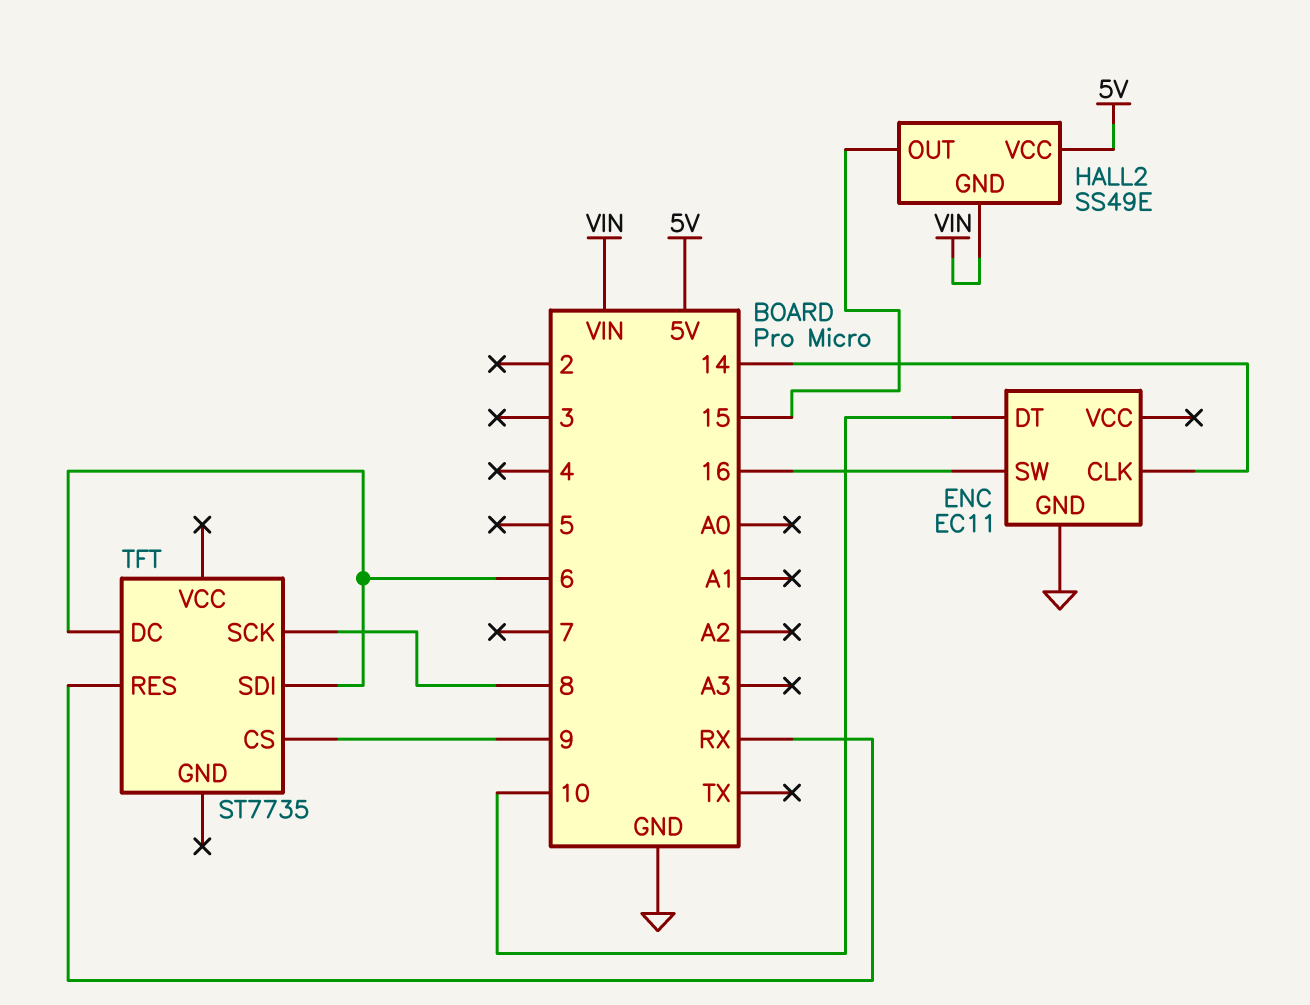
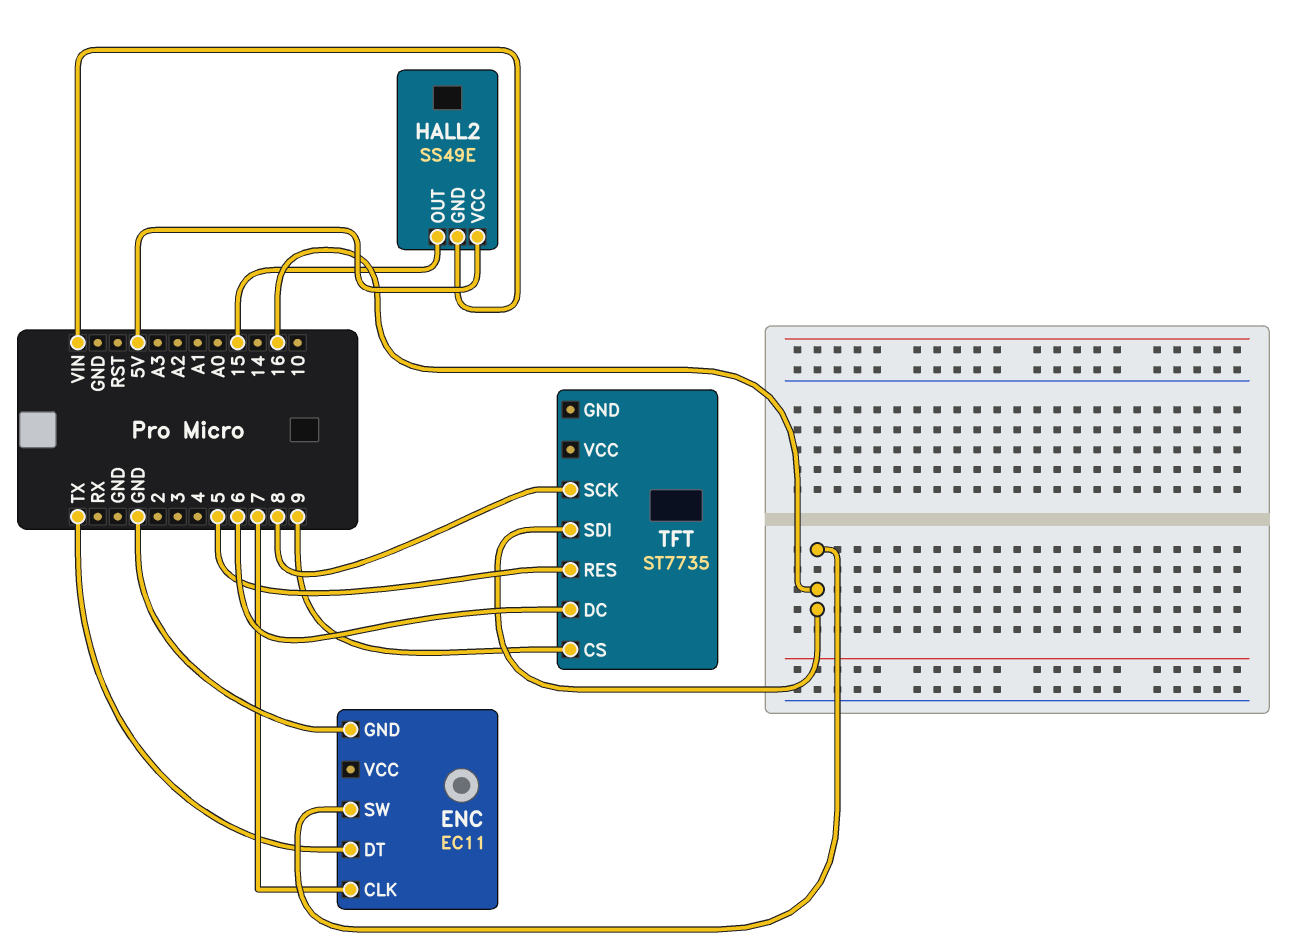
ENC pin CLK: 14 -> 7
ENC pin DT: 10 -> TX
TFT pin RES: RX -> 5
TFT pin SDI: 6 -> 16

